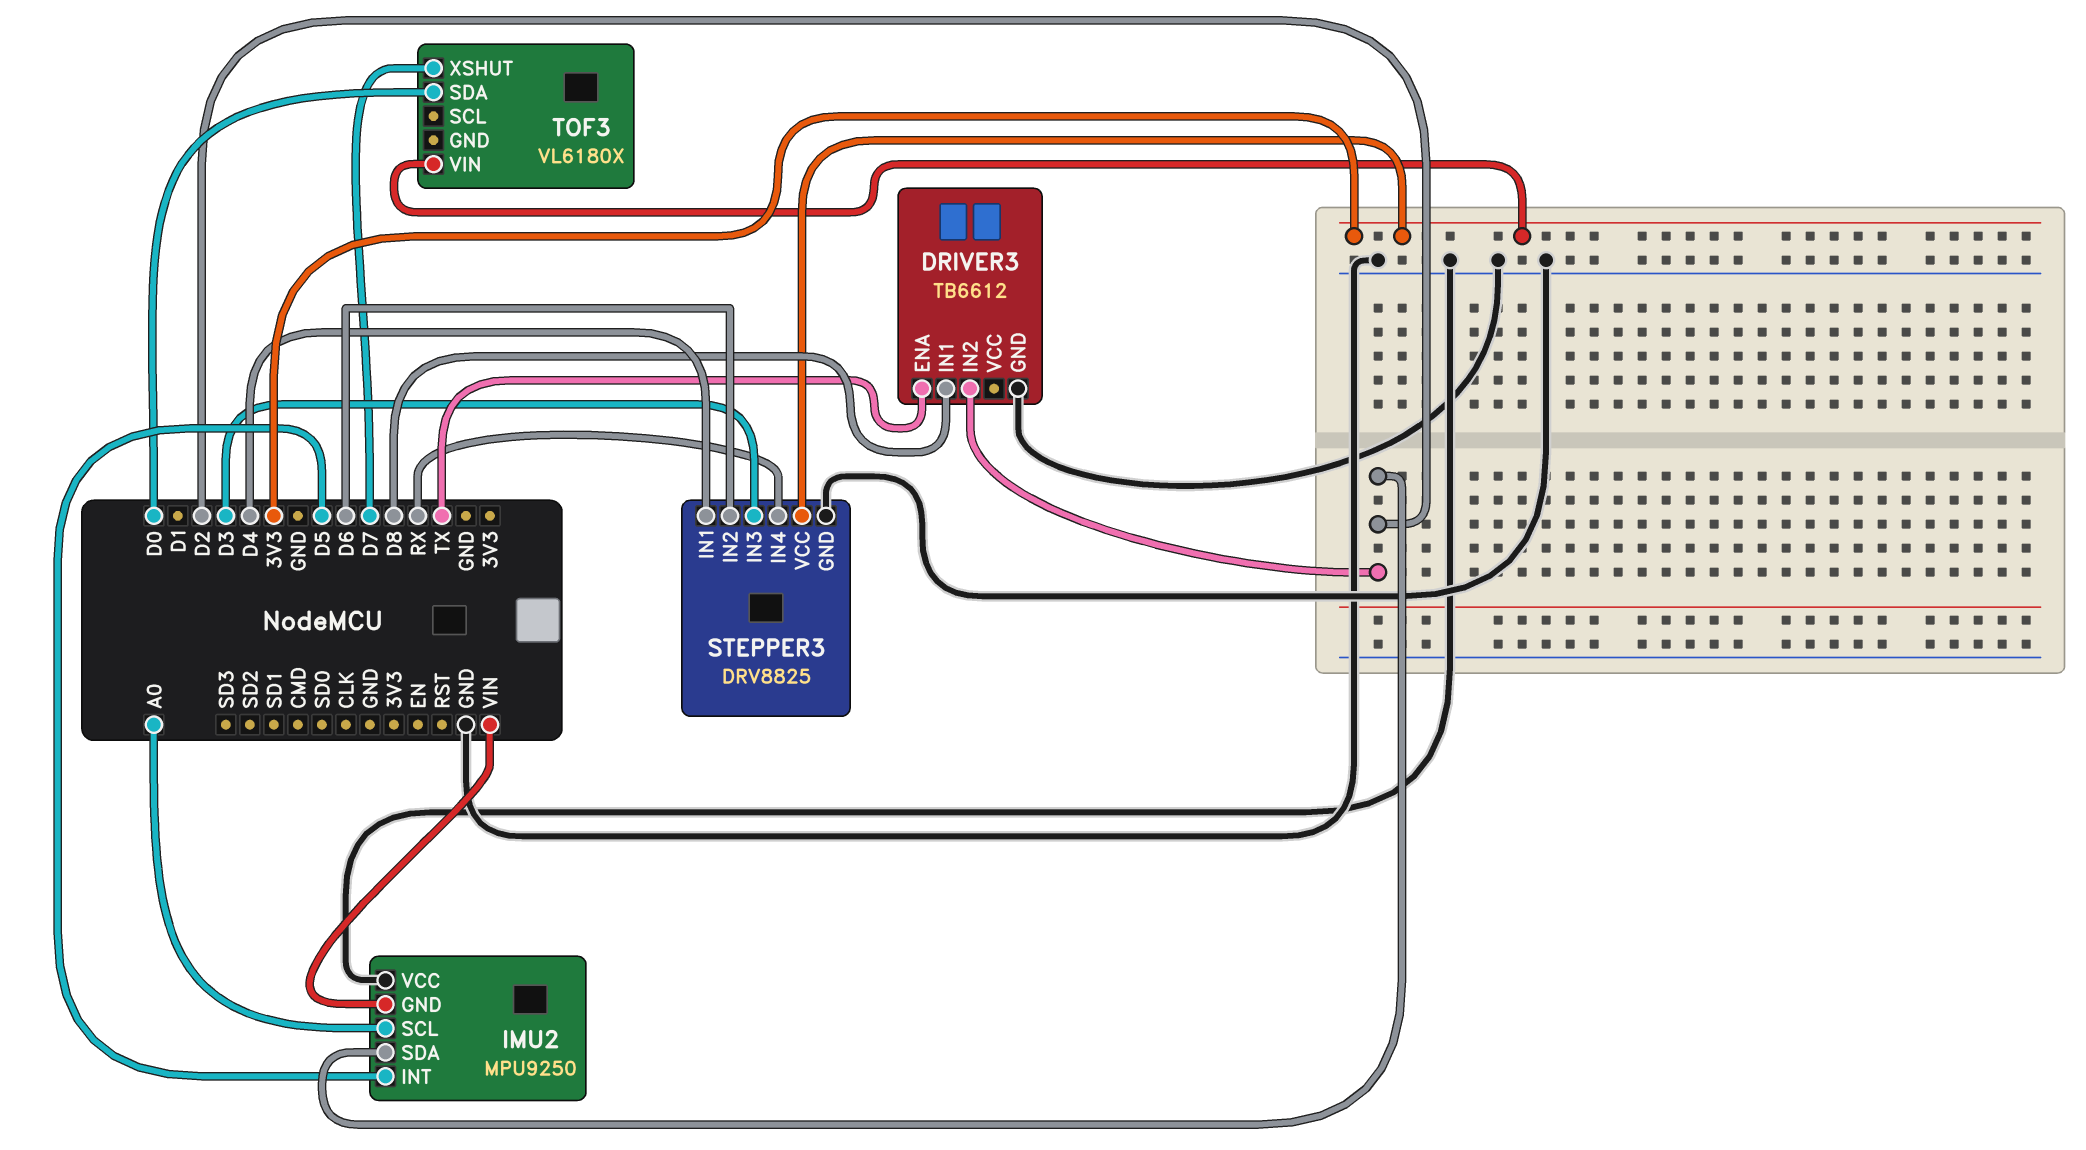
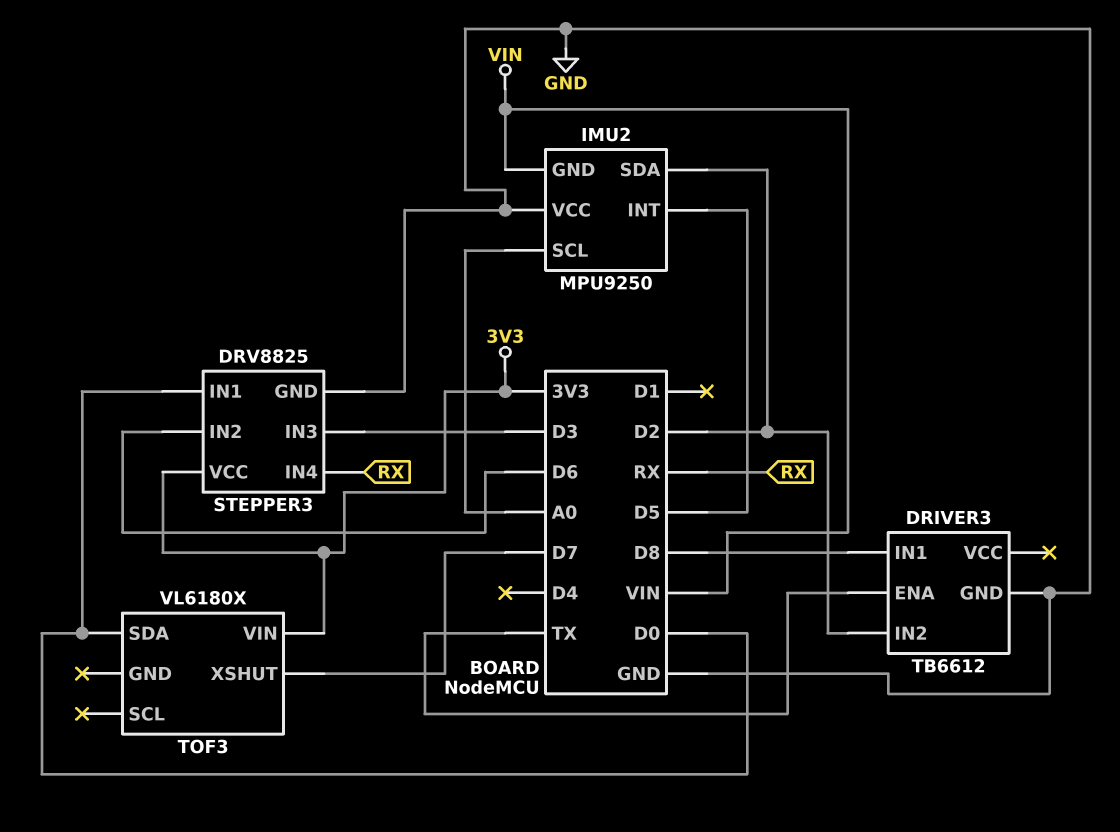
STEPPER3 pin IN1: D4 -> D0

